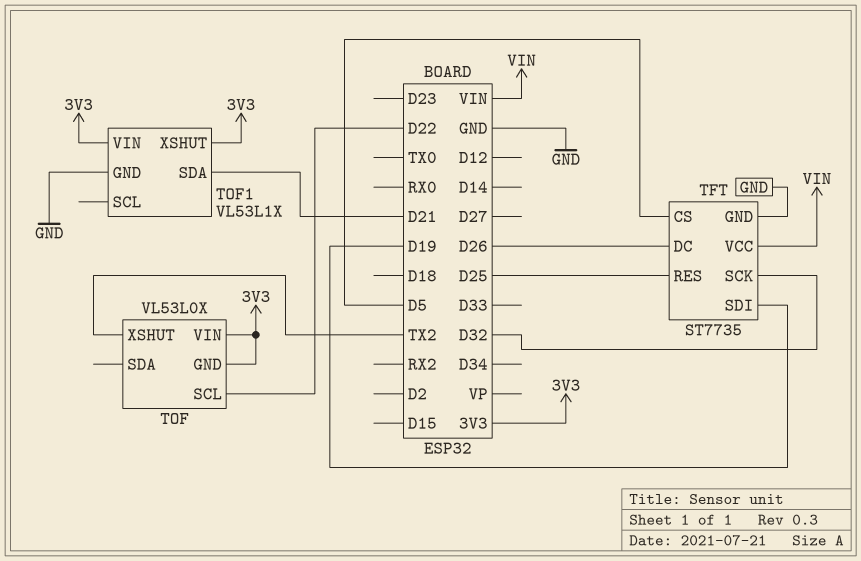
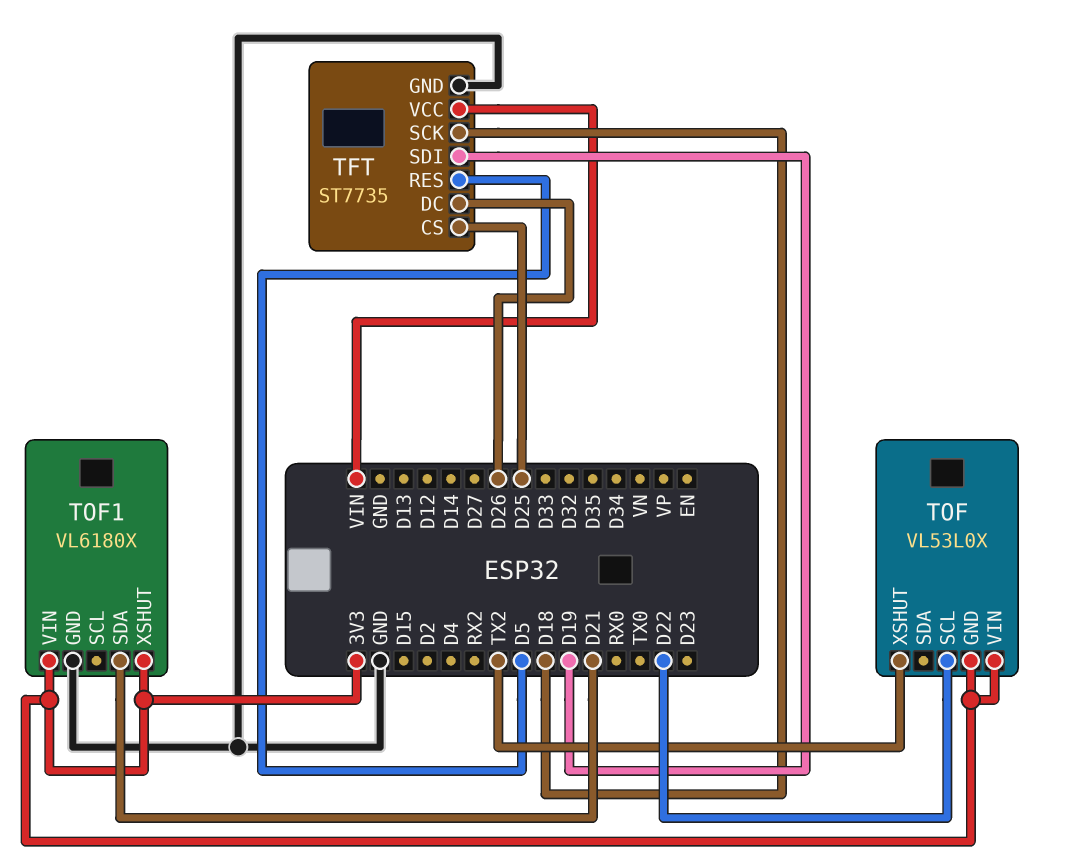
TFT pin CS: D5 -> D25
TFT pin RES: D25 -> D5
TFT pin SCK: D32 -> D18
TOF1: VL53L1X -> VL6180X

